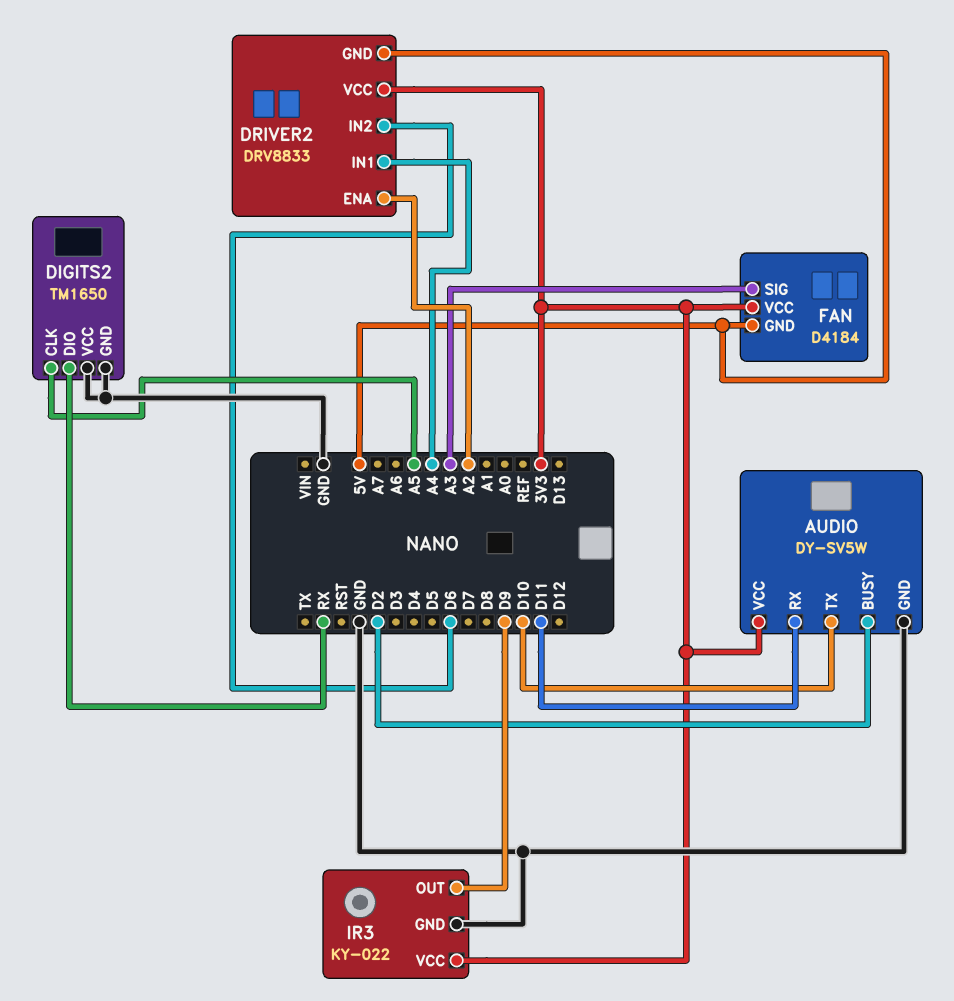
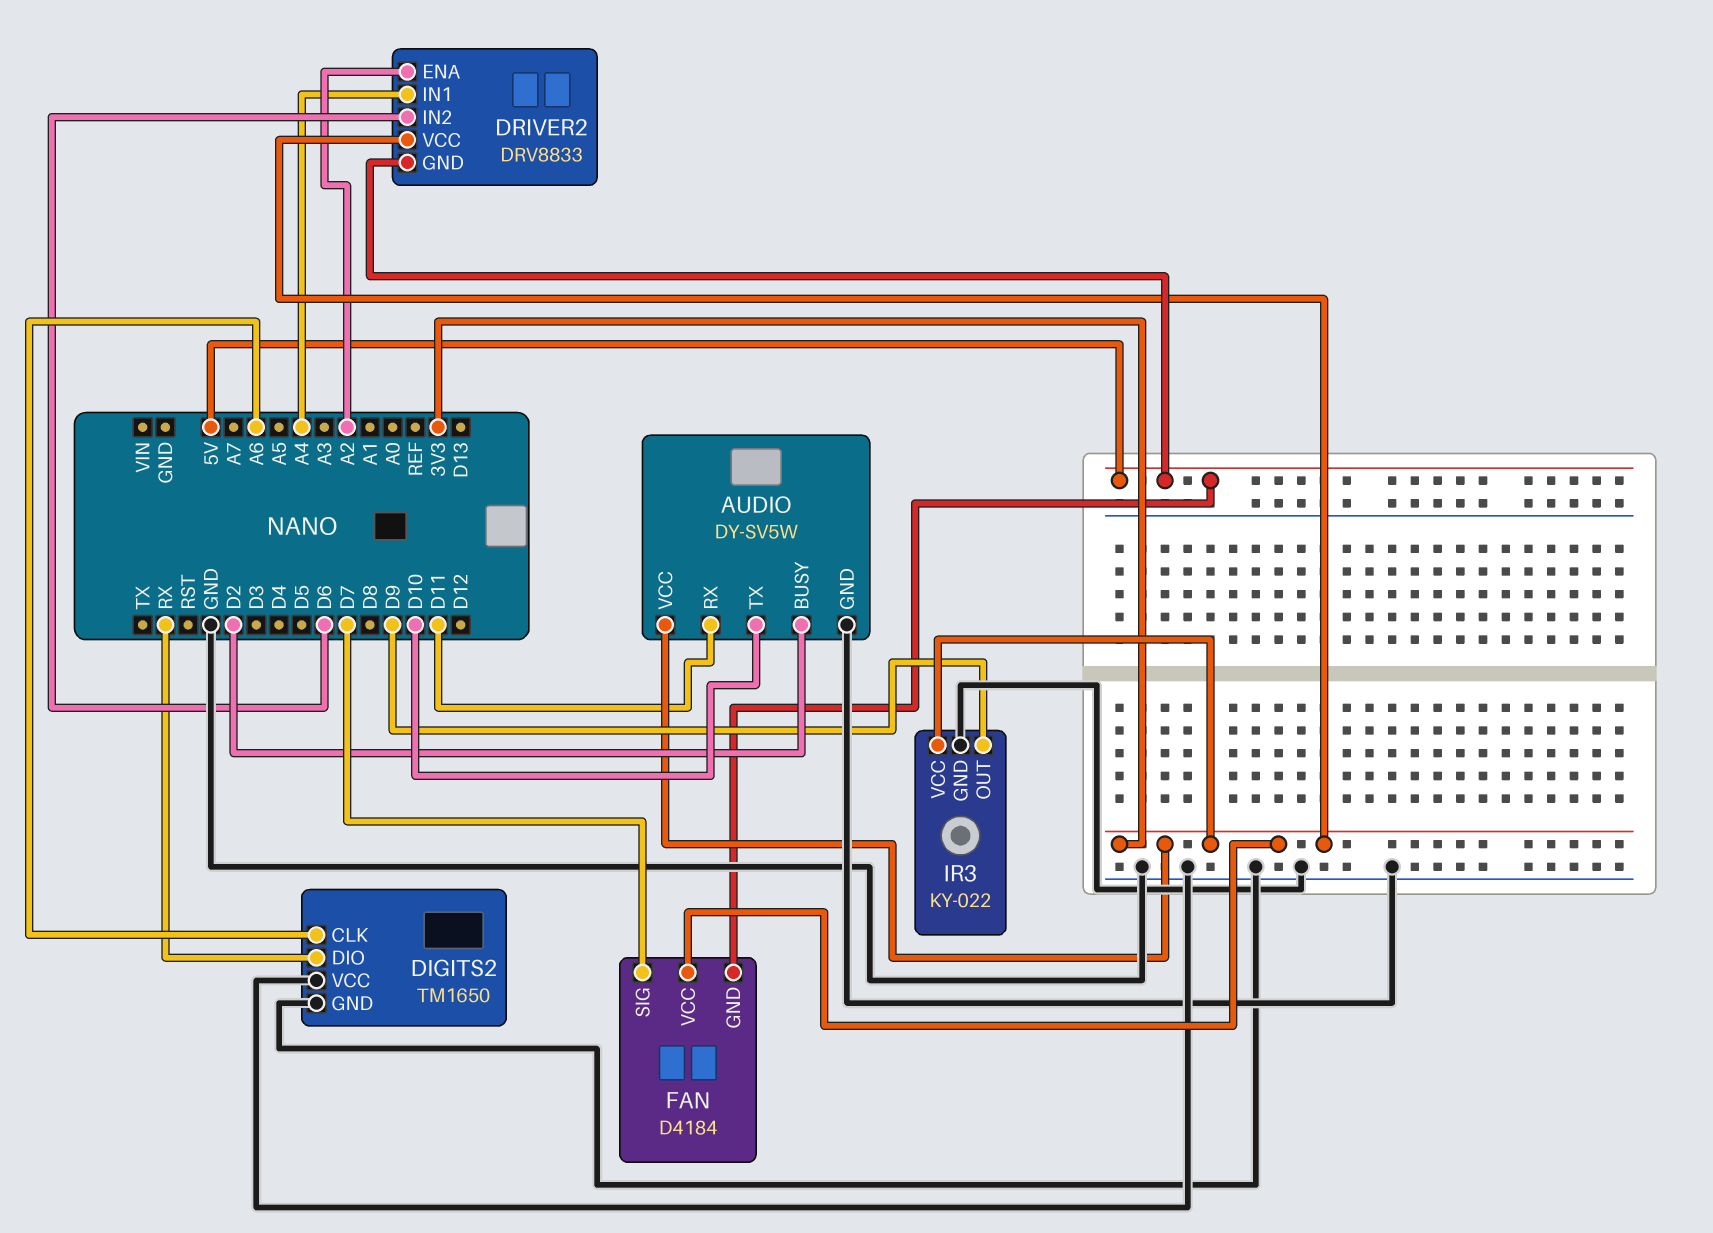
DIGITS2 pin CLK: A5 -> A6
FAN pin SIG: A3 -> D7

